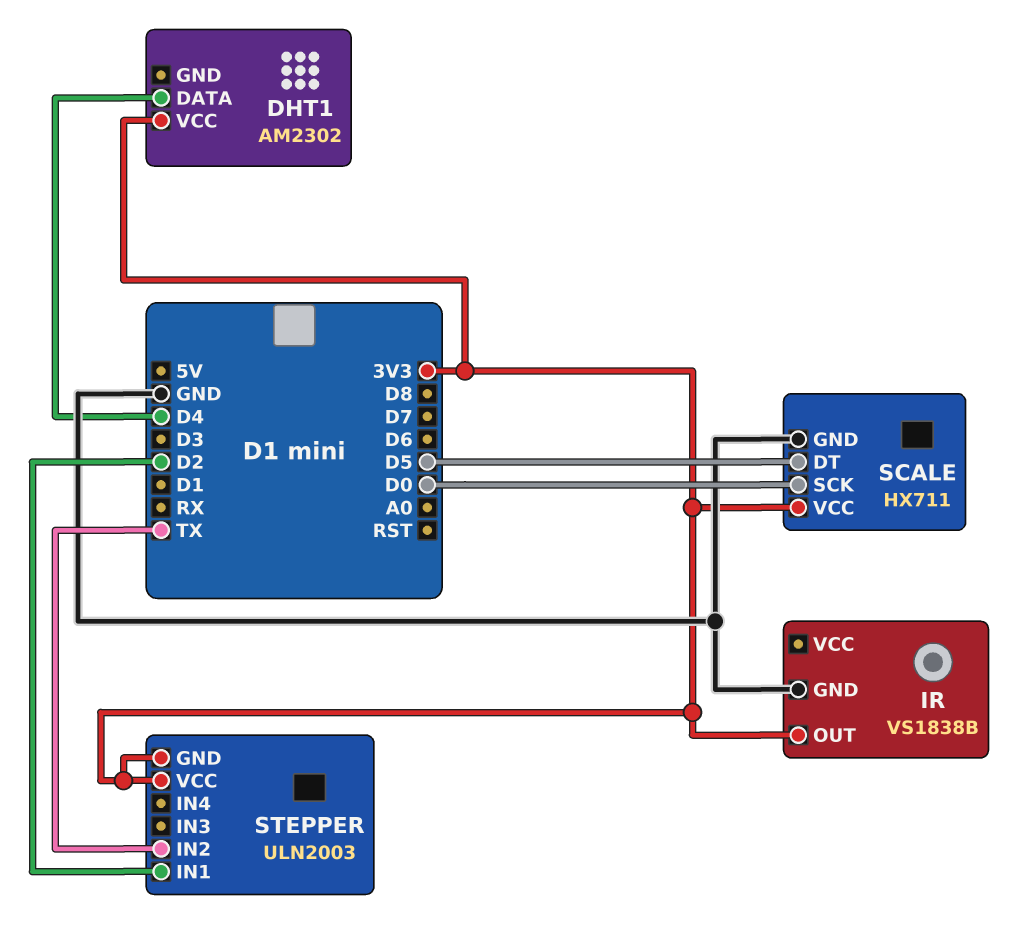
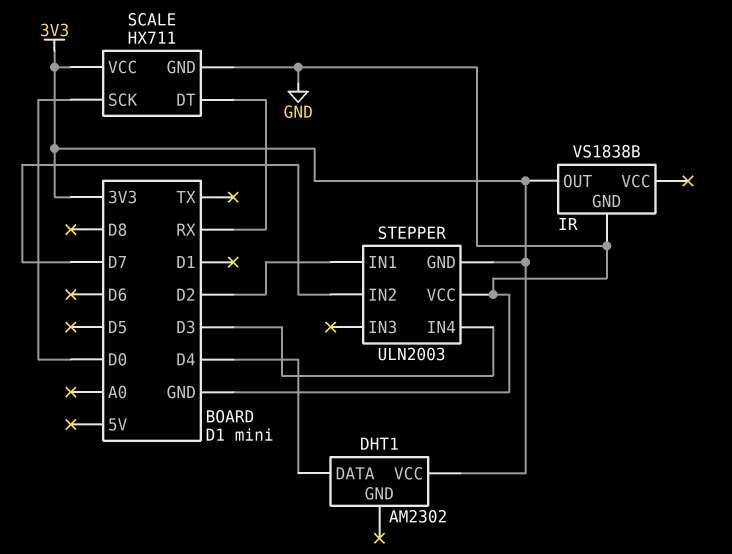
SCALE pin DT: D5 -> RX
STEPPER pin IN2: TX -> D7
STEPPER pin IN4: none -> D3
STEPPER pin VCC: 3V3 -> GND

